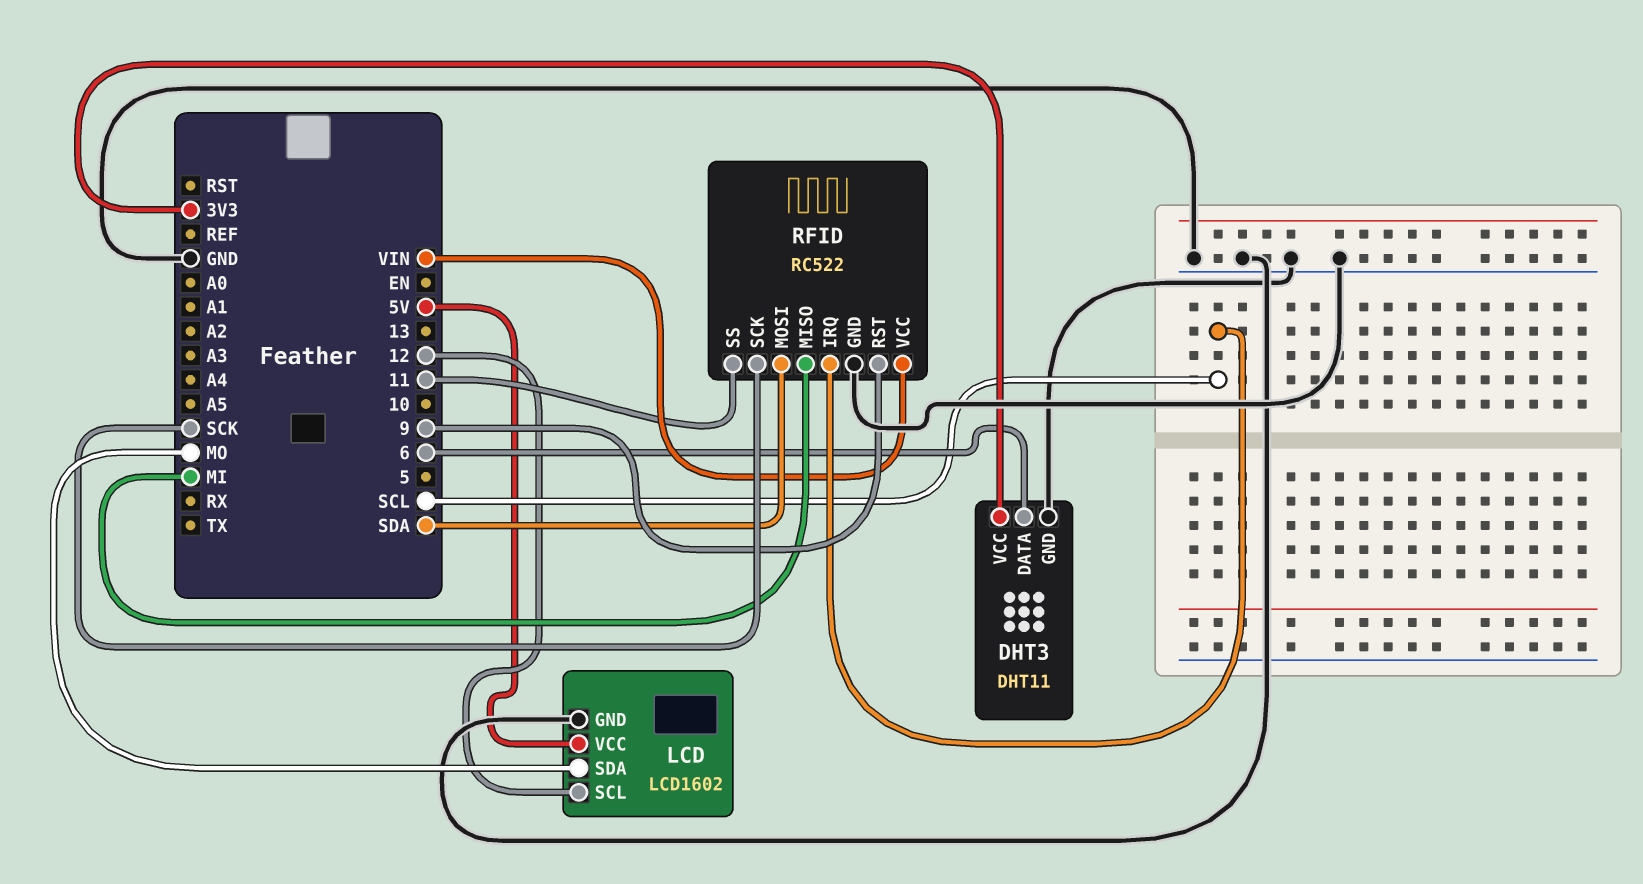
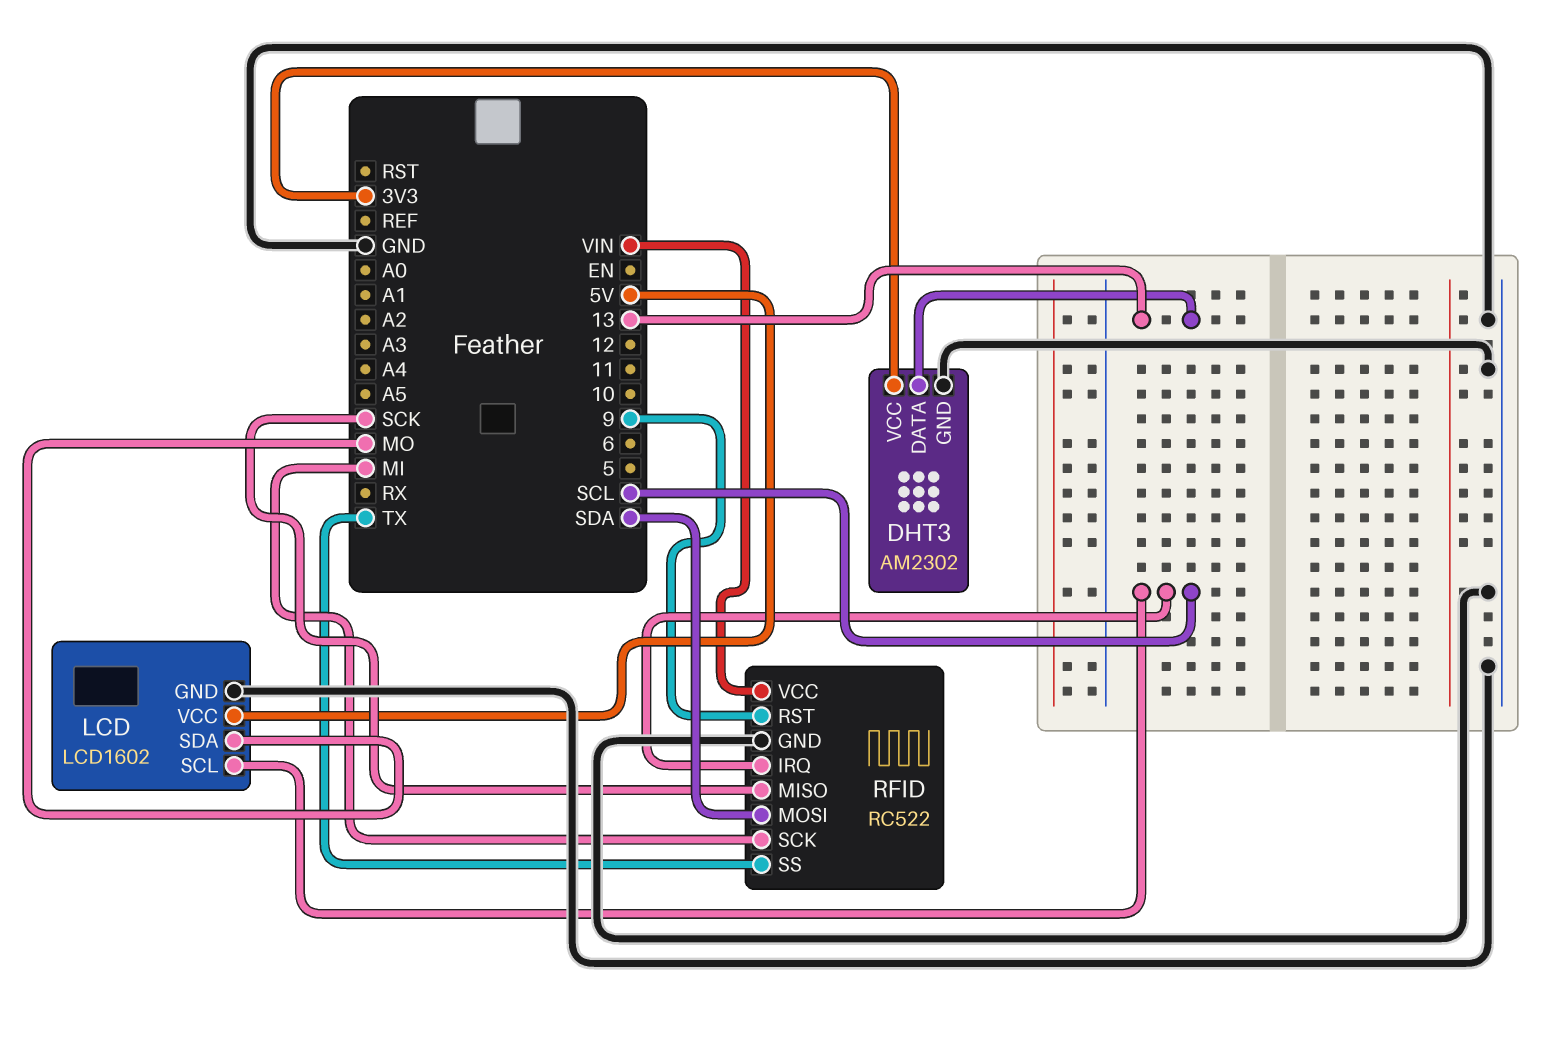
DHT3: DHT11 -> AM2302
DHT3 pin DATA: 6 -> 13
LCD pin SCL: 12 -> SCL
RFID pin MISO: MI -> SCK
RFID pin SCK: SCK -> MI
RFID pin SS: 11 -> TX

